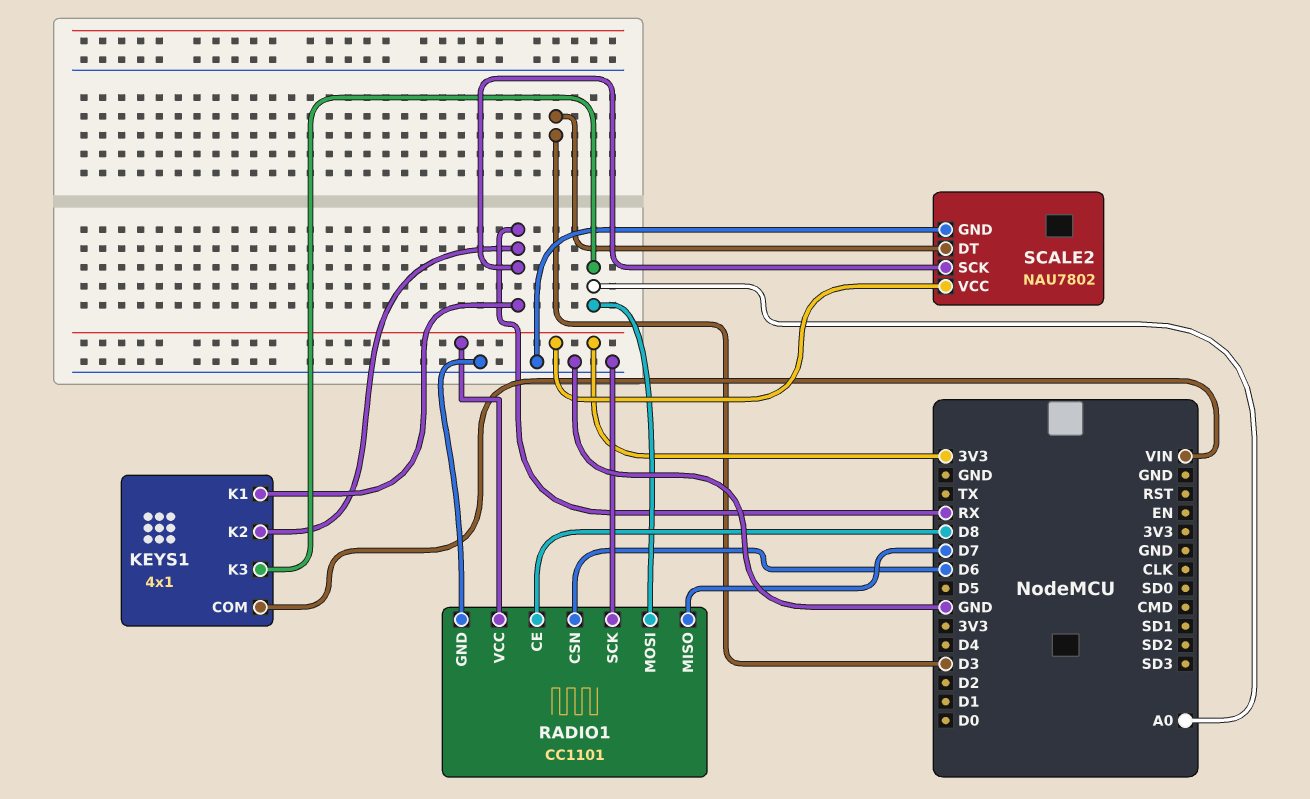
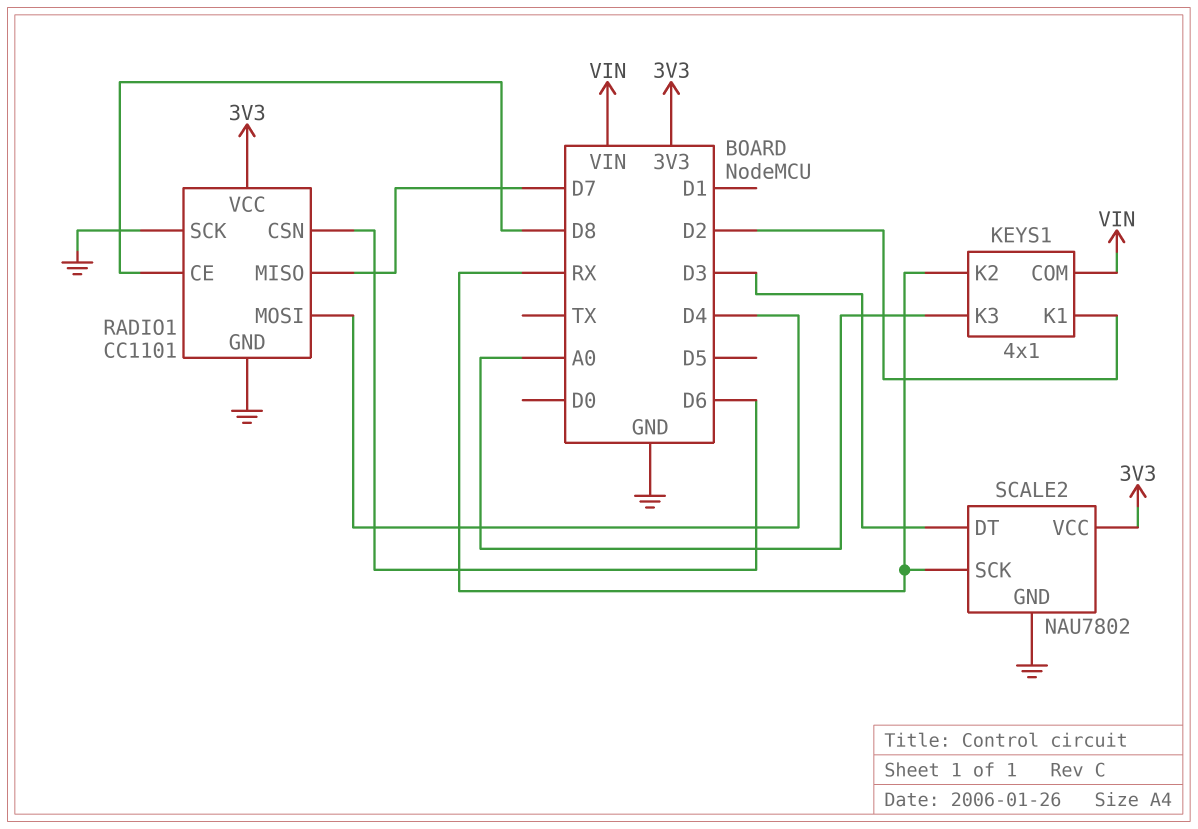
KEYS1 pin K1: RX -> D2
RADIO1 pin MOSI: A0 -> D4

